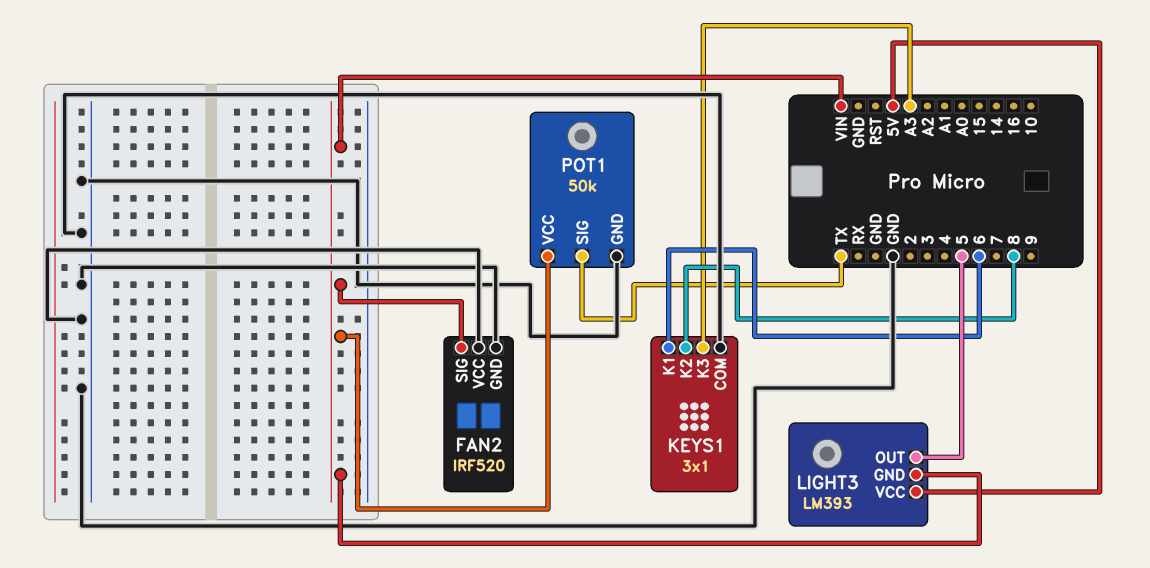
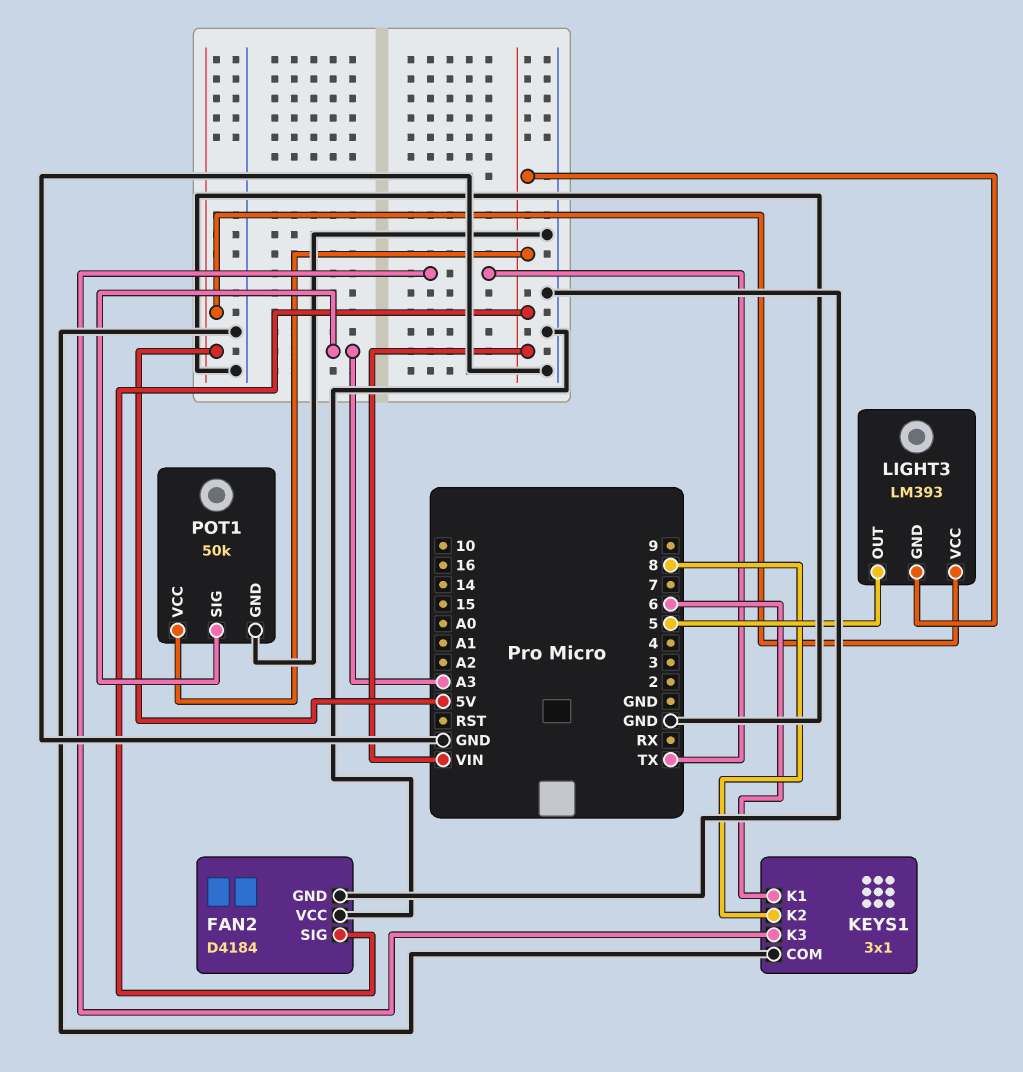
FAN2: IRF520 -> D4184
KEYS1 pin K3: A3 -> TX
POT1 pin SIG: TX -> A3

